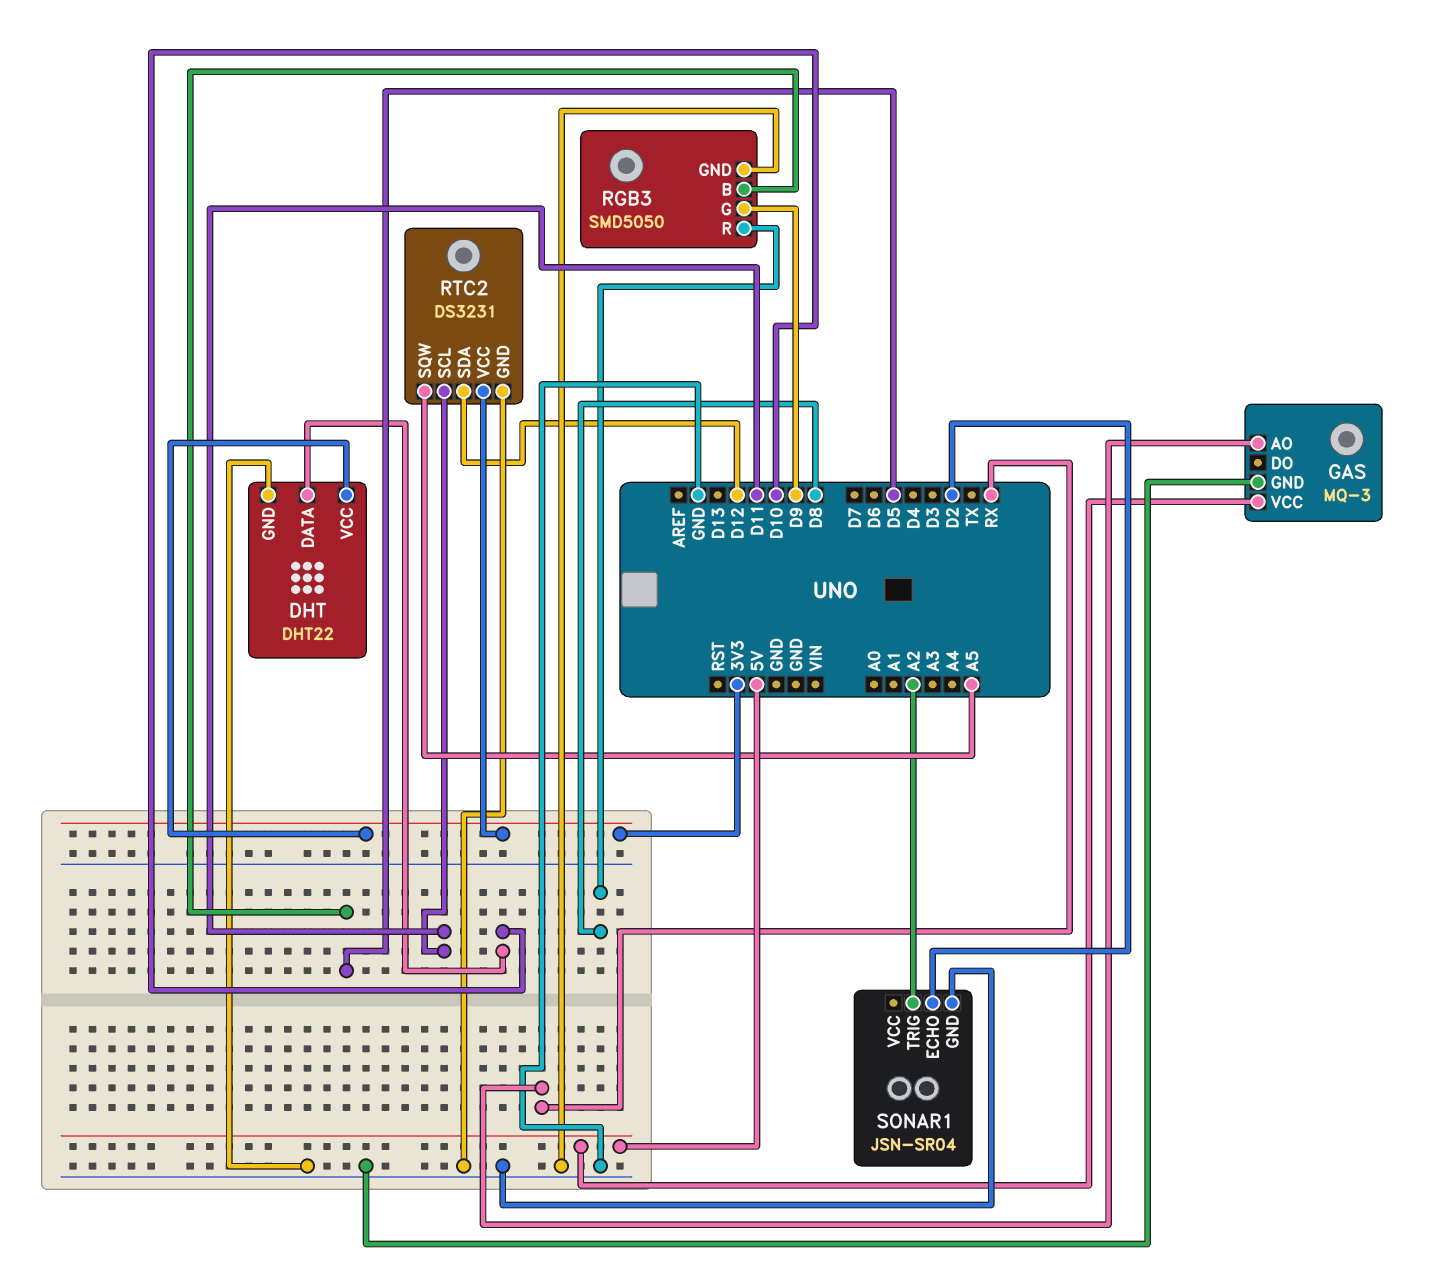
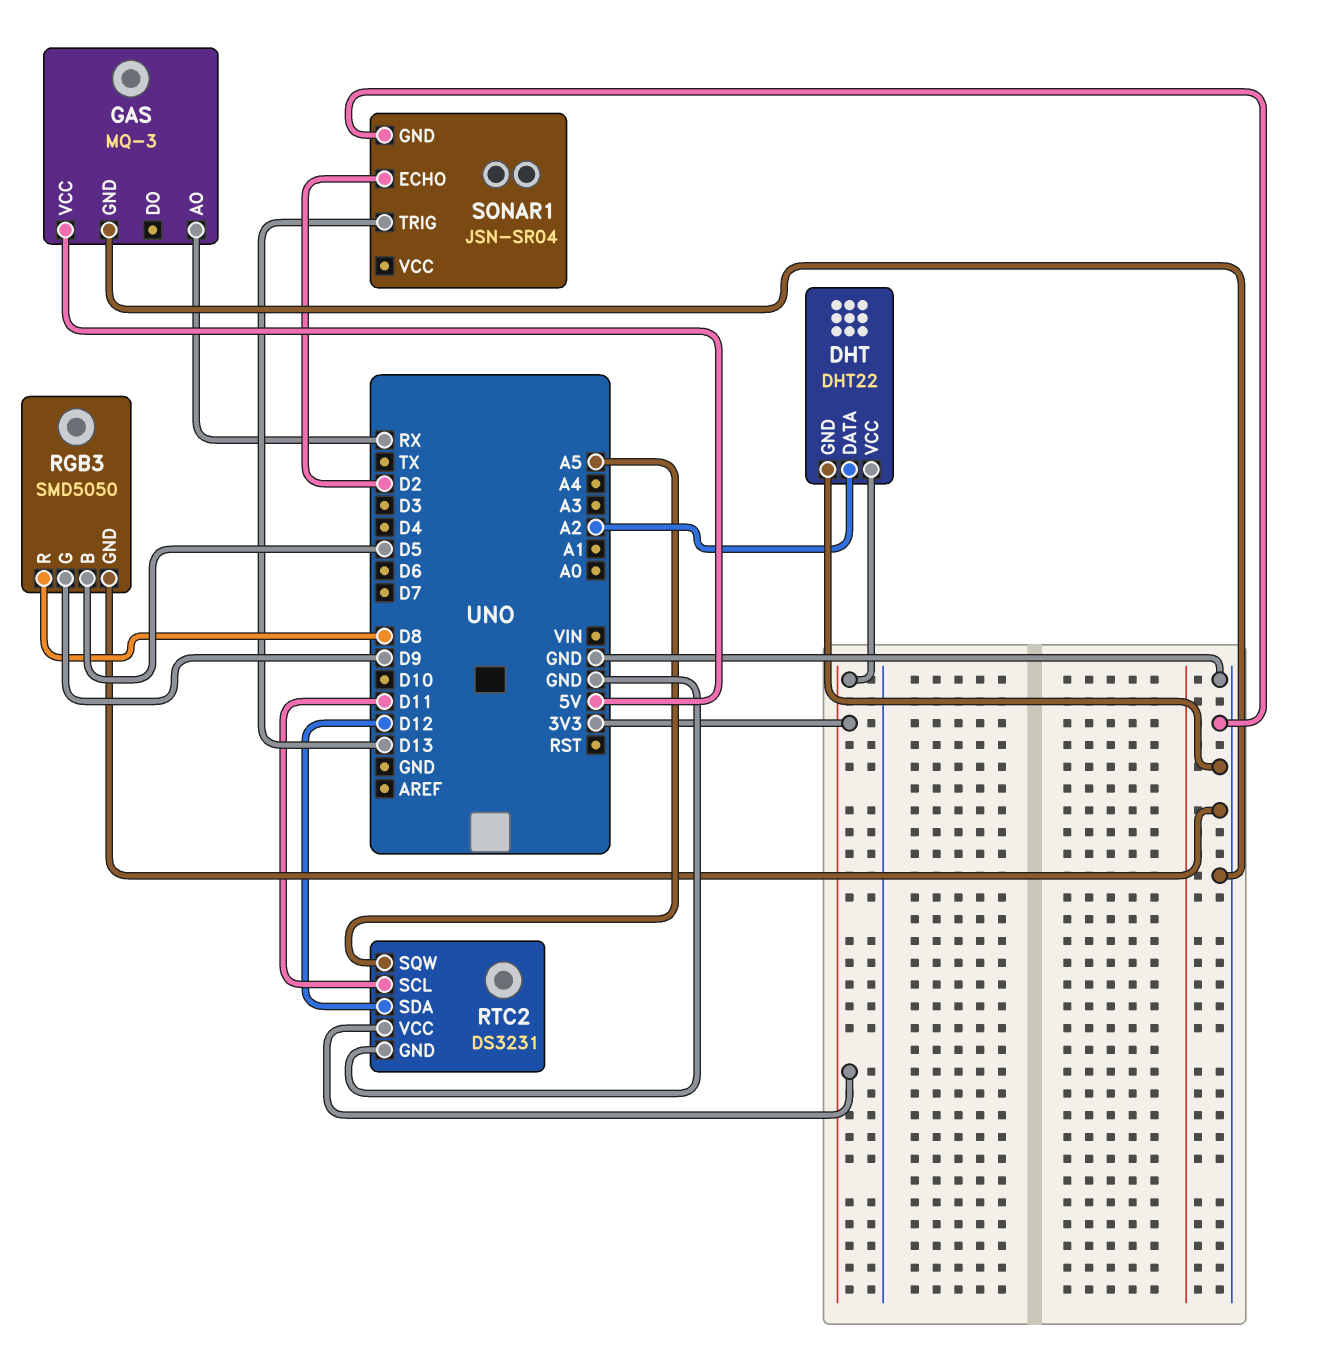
DHT pin DATA: D10 -> A2
SONAR1 pin TRIG: A2 -> D13

